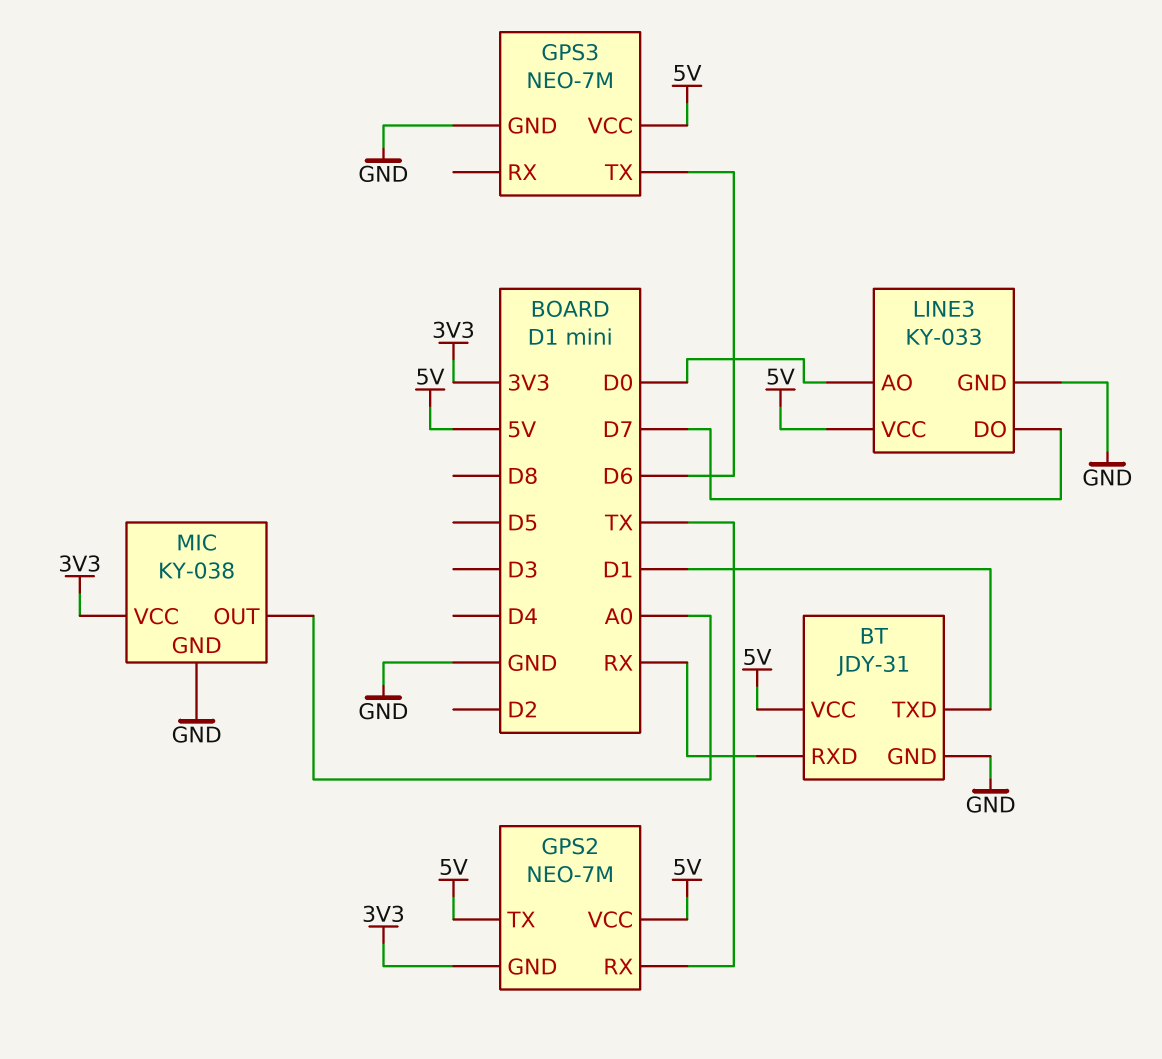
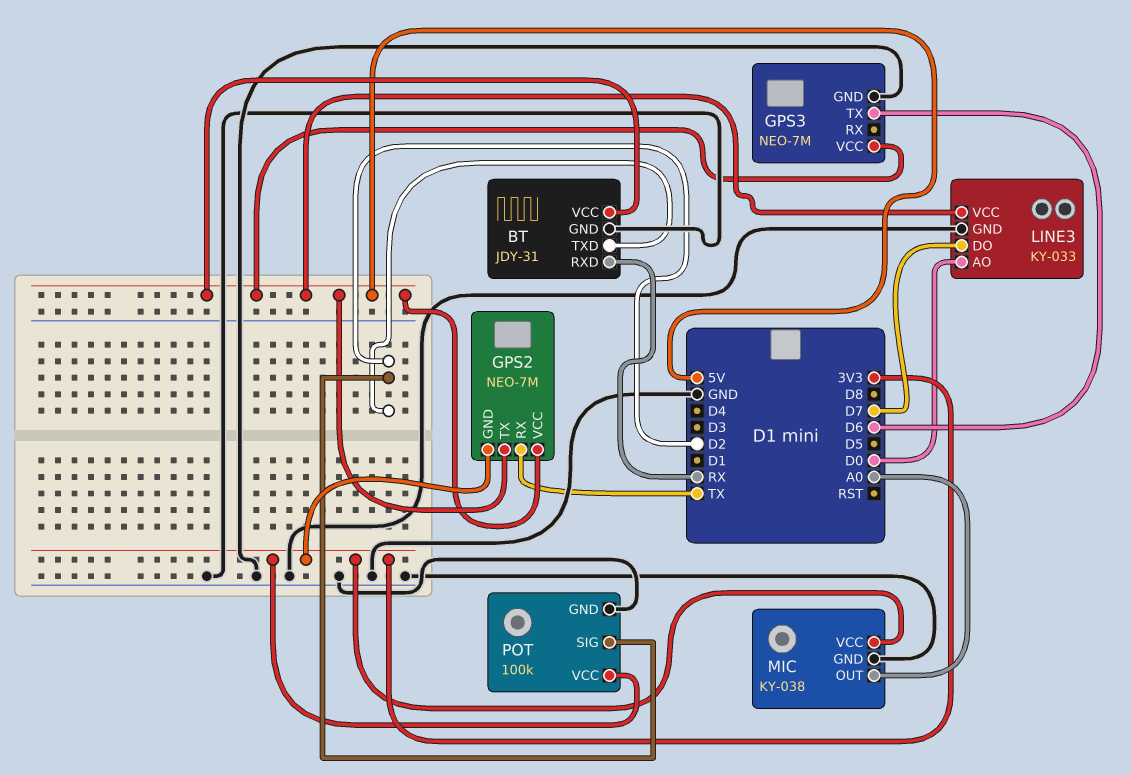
BT pin TXD: D1 -> D2
POT: none -> 100k
POT pin GND: none -> GND
POT pin SIG: none -> D2
POT pin VCC: none -> 3V3

